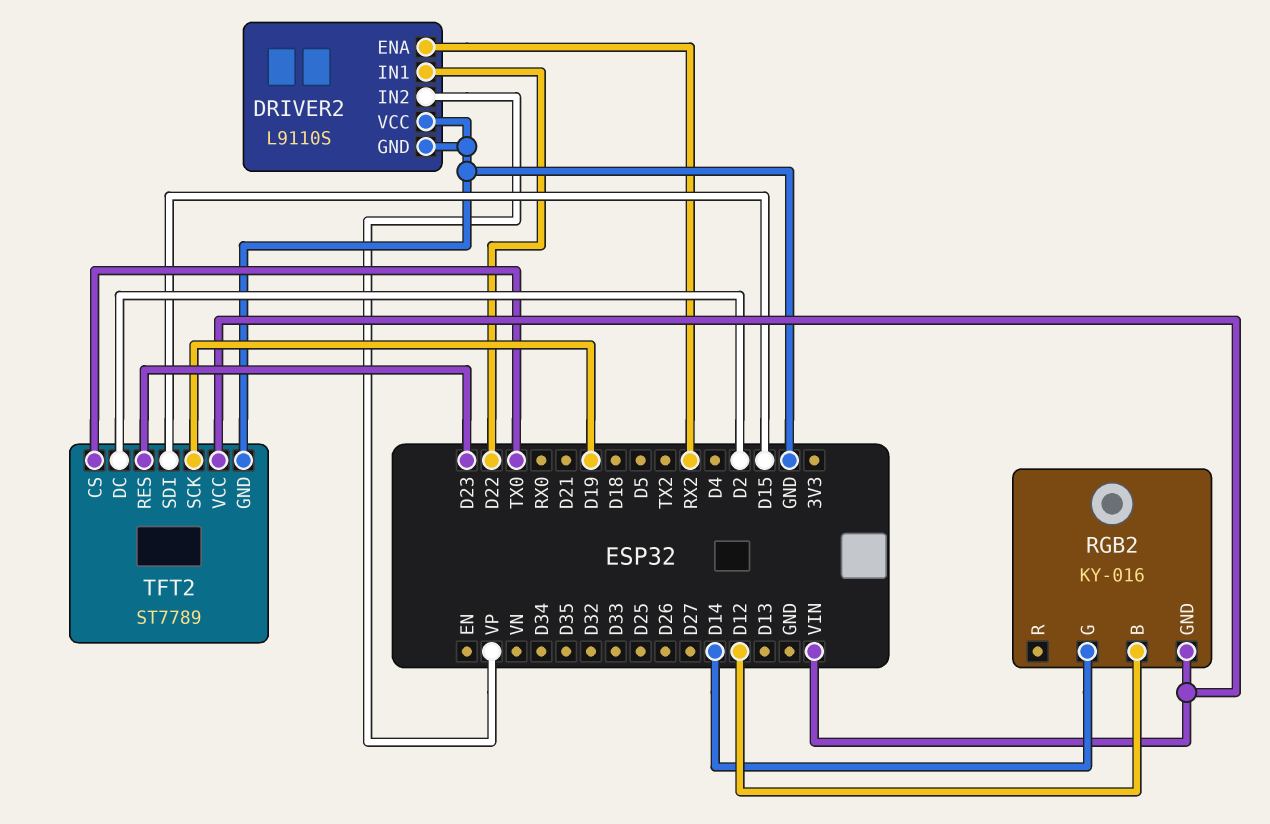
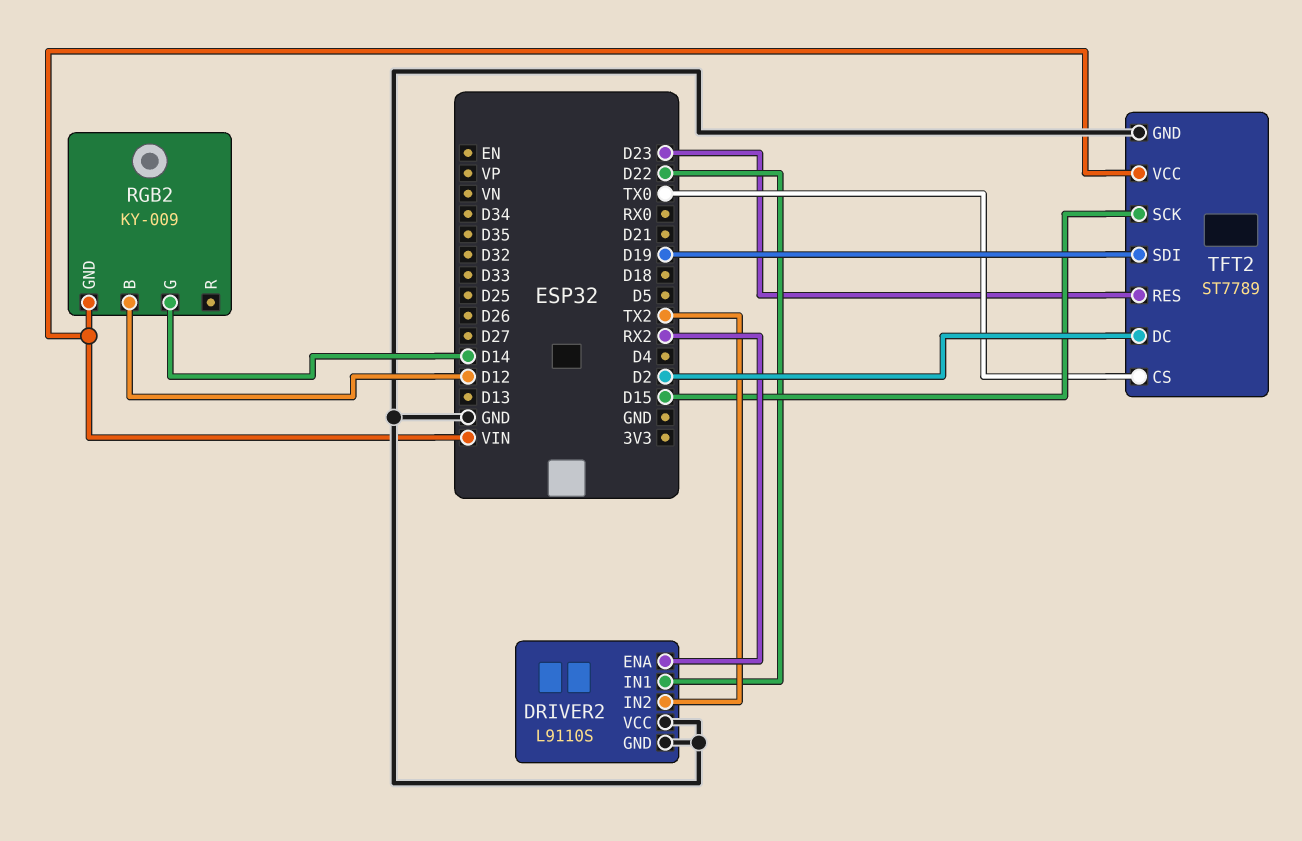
DRIVER2 pin IN2: VP -> TX2
RGB2: KY-016 -> KY-009
TFT2 pin SCK: D19 -> D15
TFT2 pin SDI: D15 -> D19

